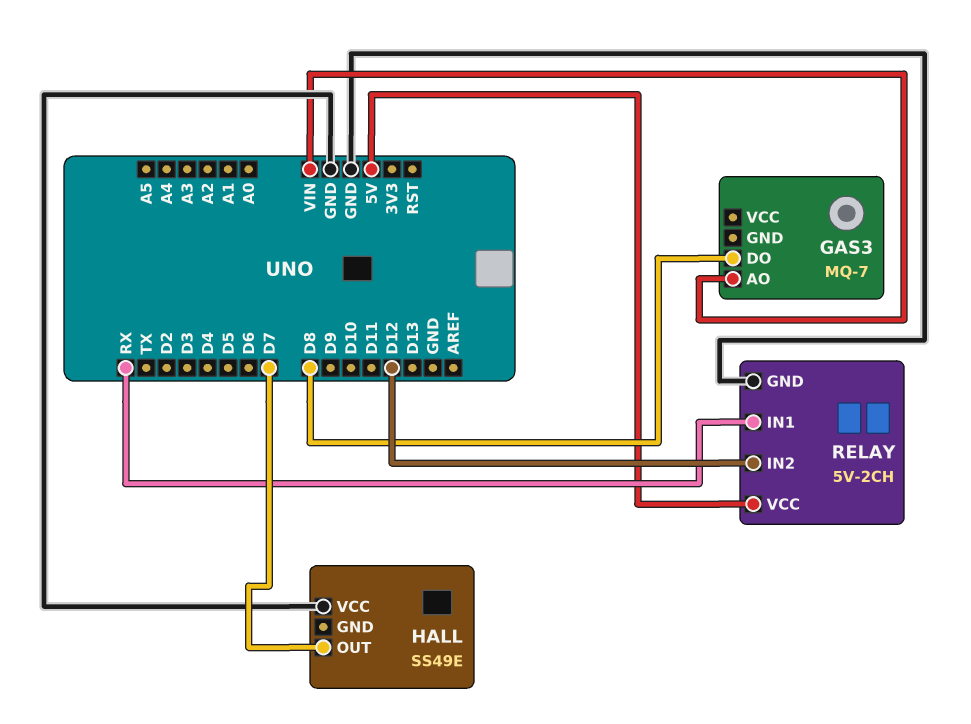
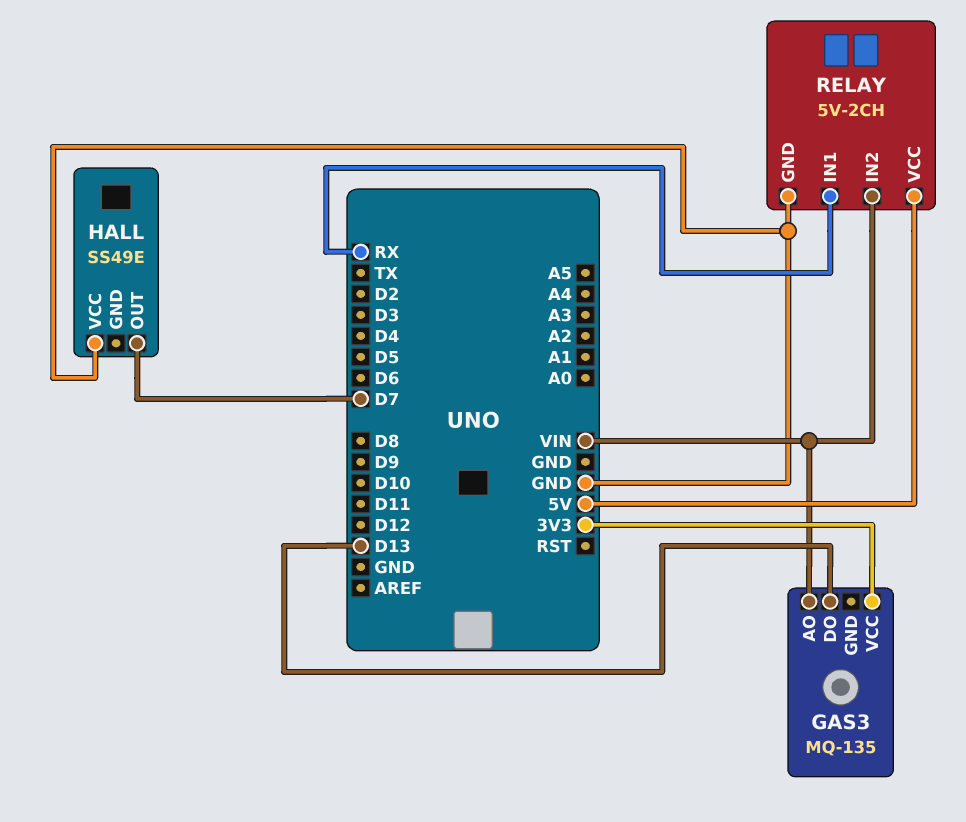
GAS3: MQ-7 -> MQ-135
GAS3 pin DO: D8 -> D13
GAS3 pin VCC: none -> 3V3
RELAY pin IN2: D12 -> VIN

